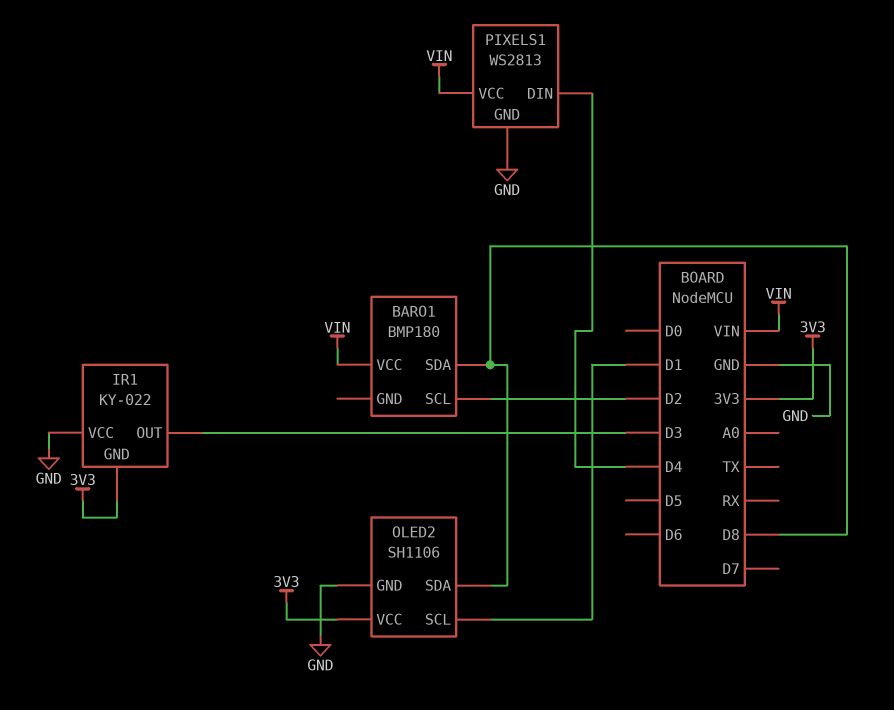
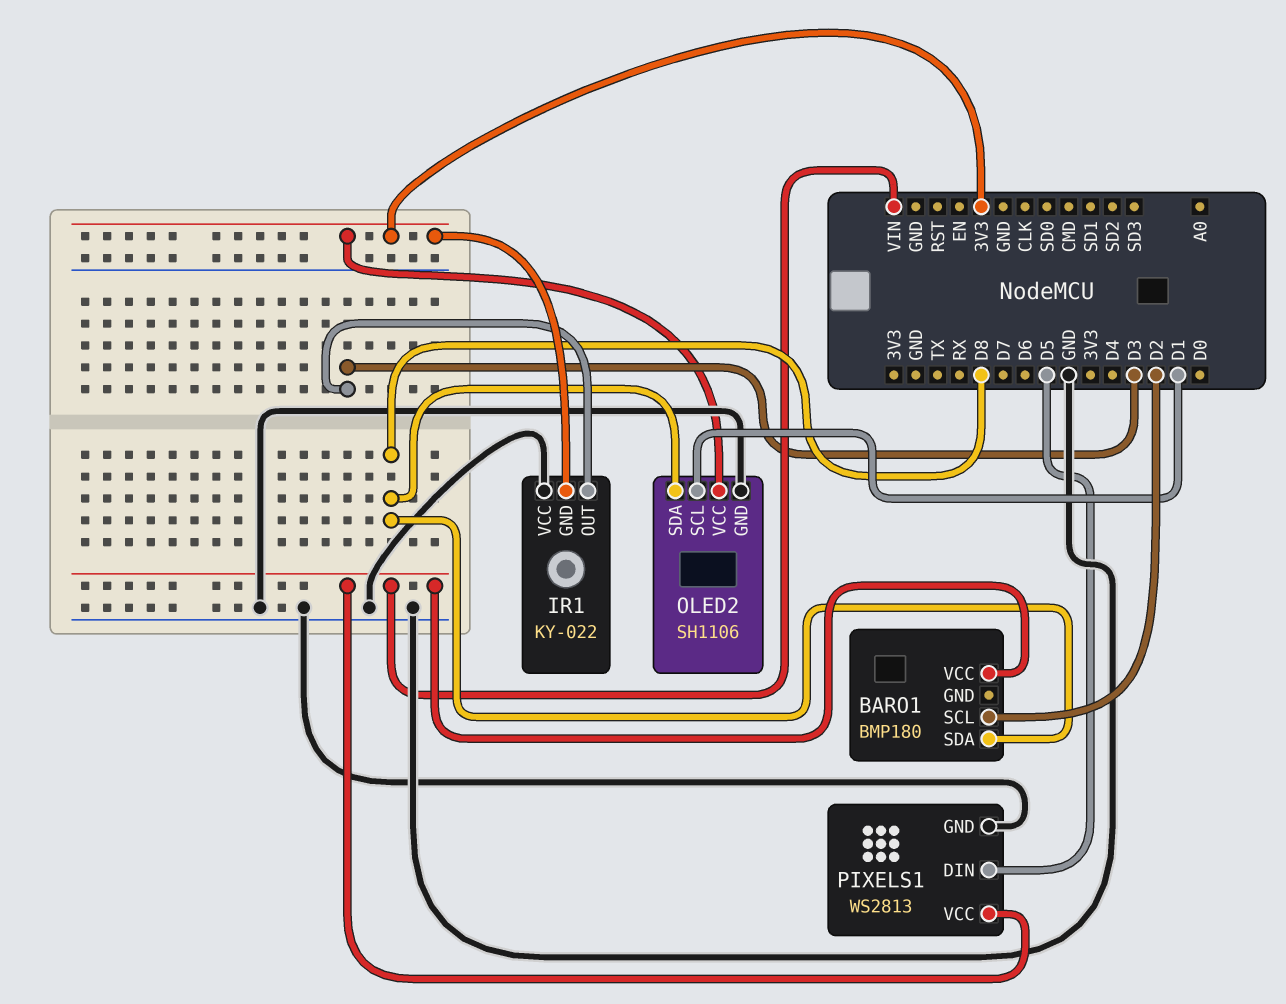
PIXELS1 pin DIN: D4 -> D5

